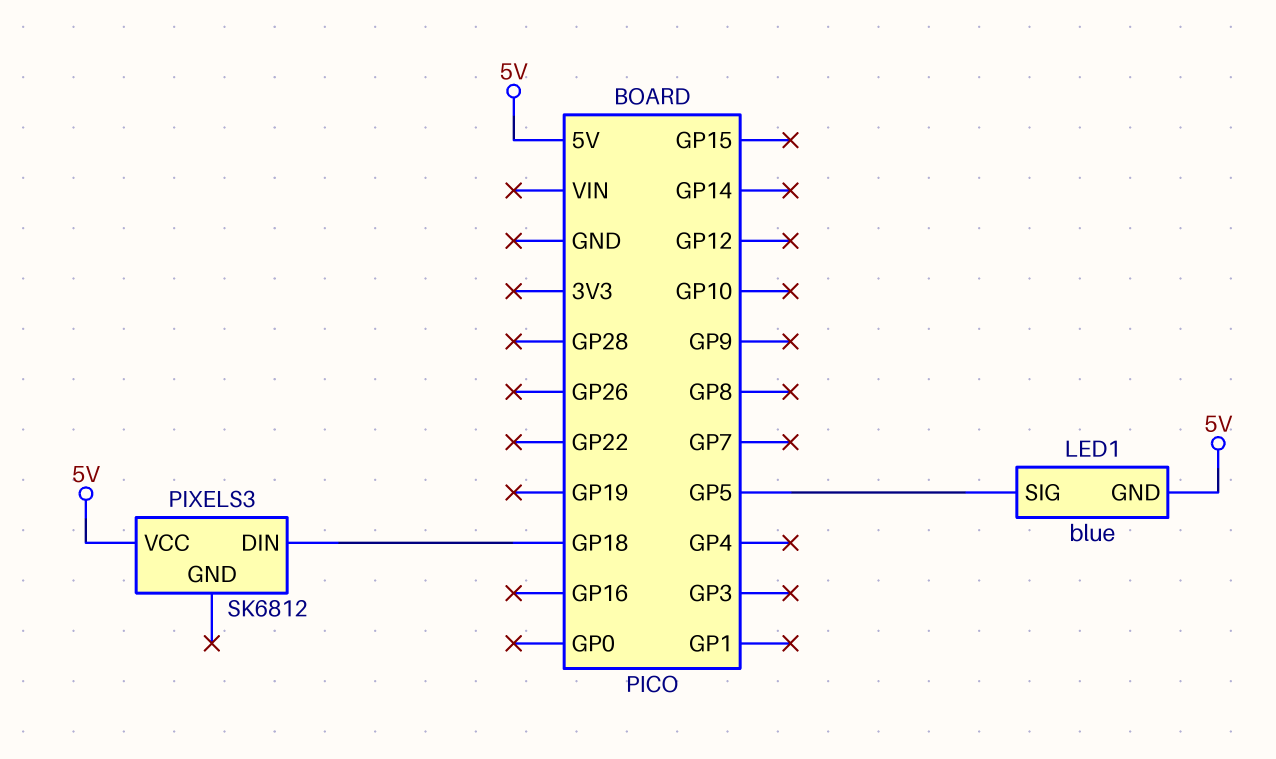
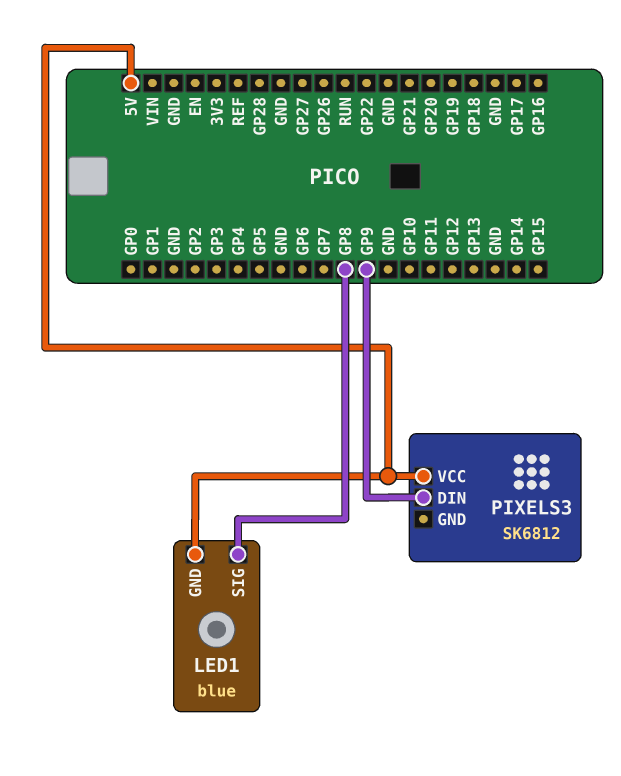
LED1 pin SIG: GP5 -> GP8
PIXELS3 pin DIN: GP18 -> GP9

